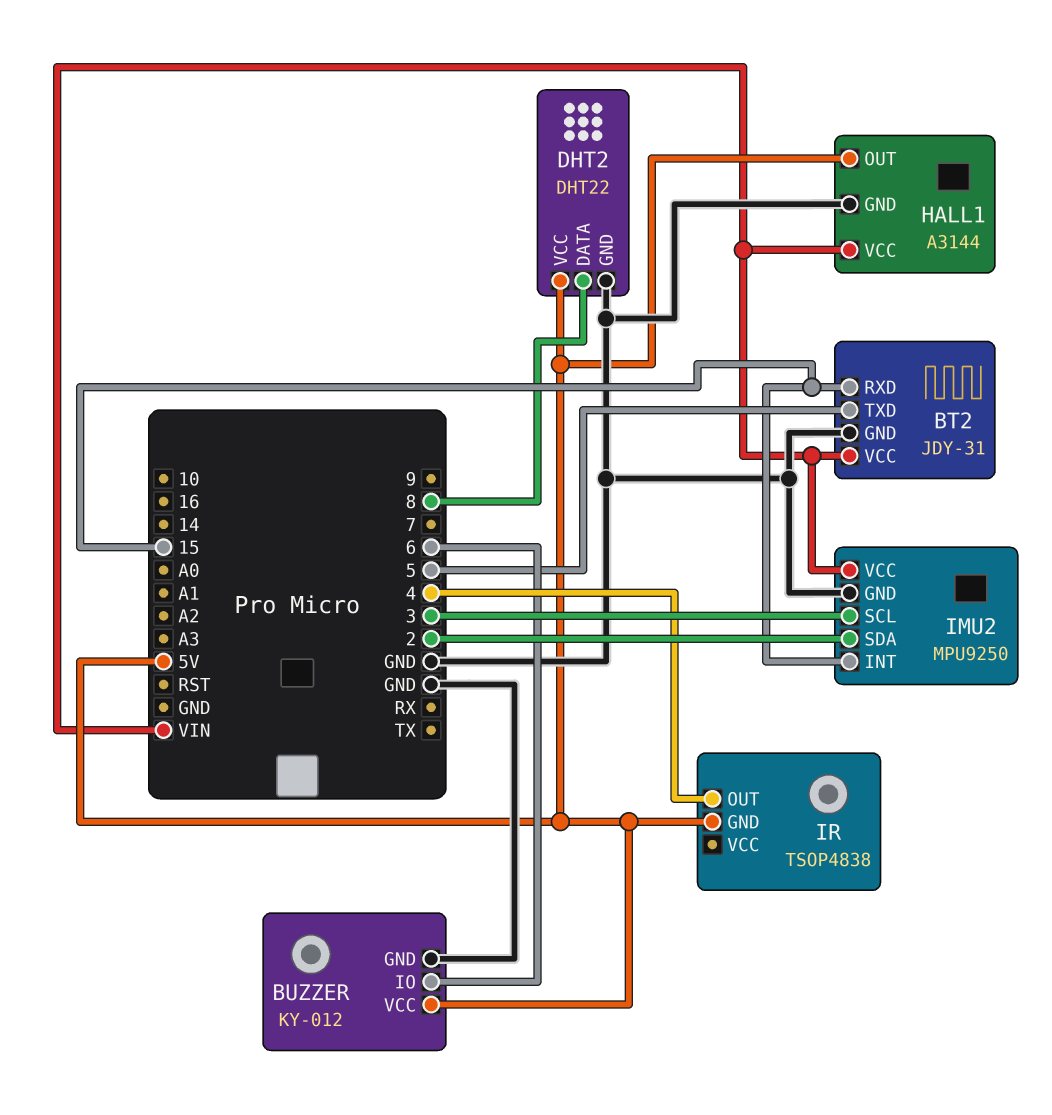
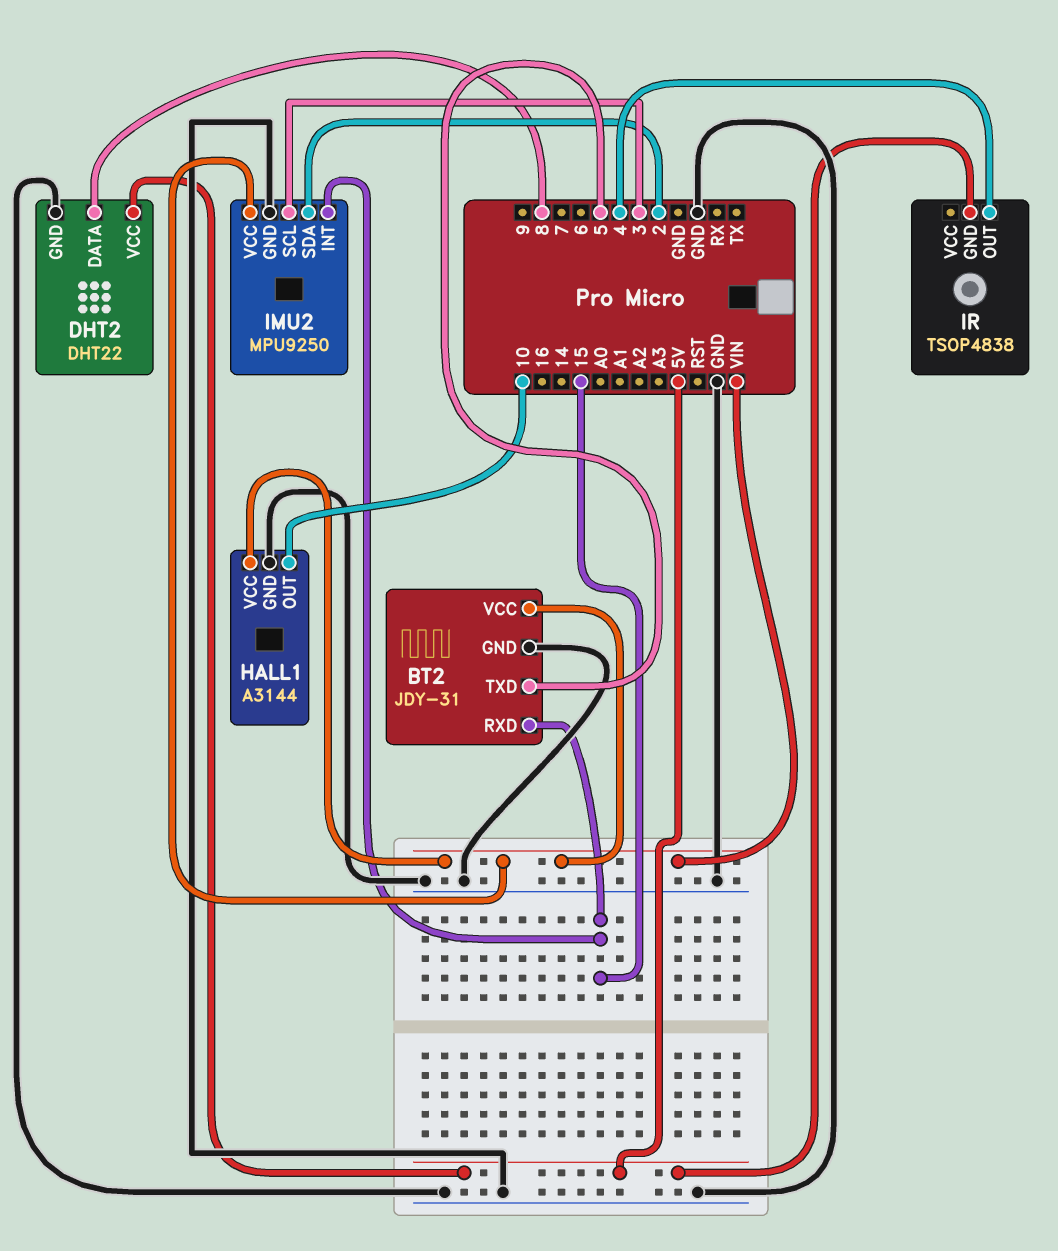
BUZZER: KY-012 -> none
BUZZER pin GND: GND -> none
BUZZER pin IO: 6 -> none
BUZZER pin VCC: 5V -> none
HALL1 pin OUT: 5V -> 10

